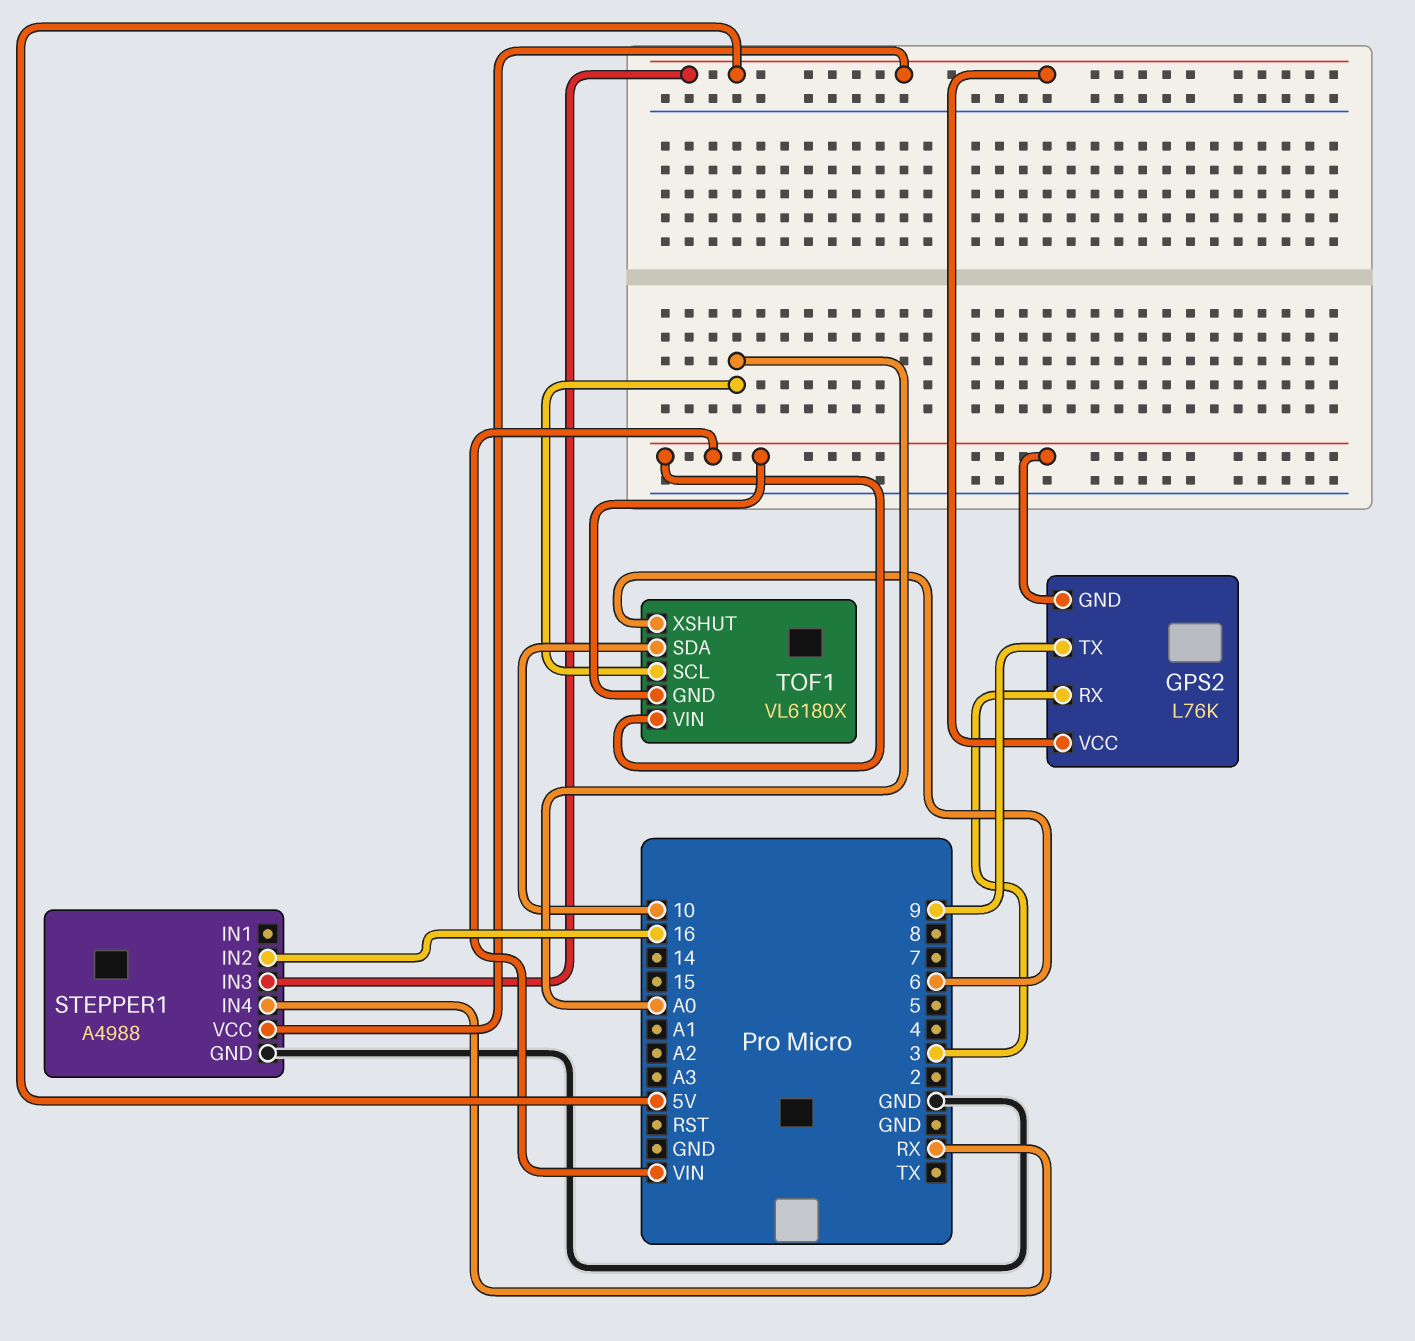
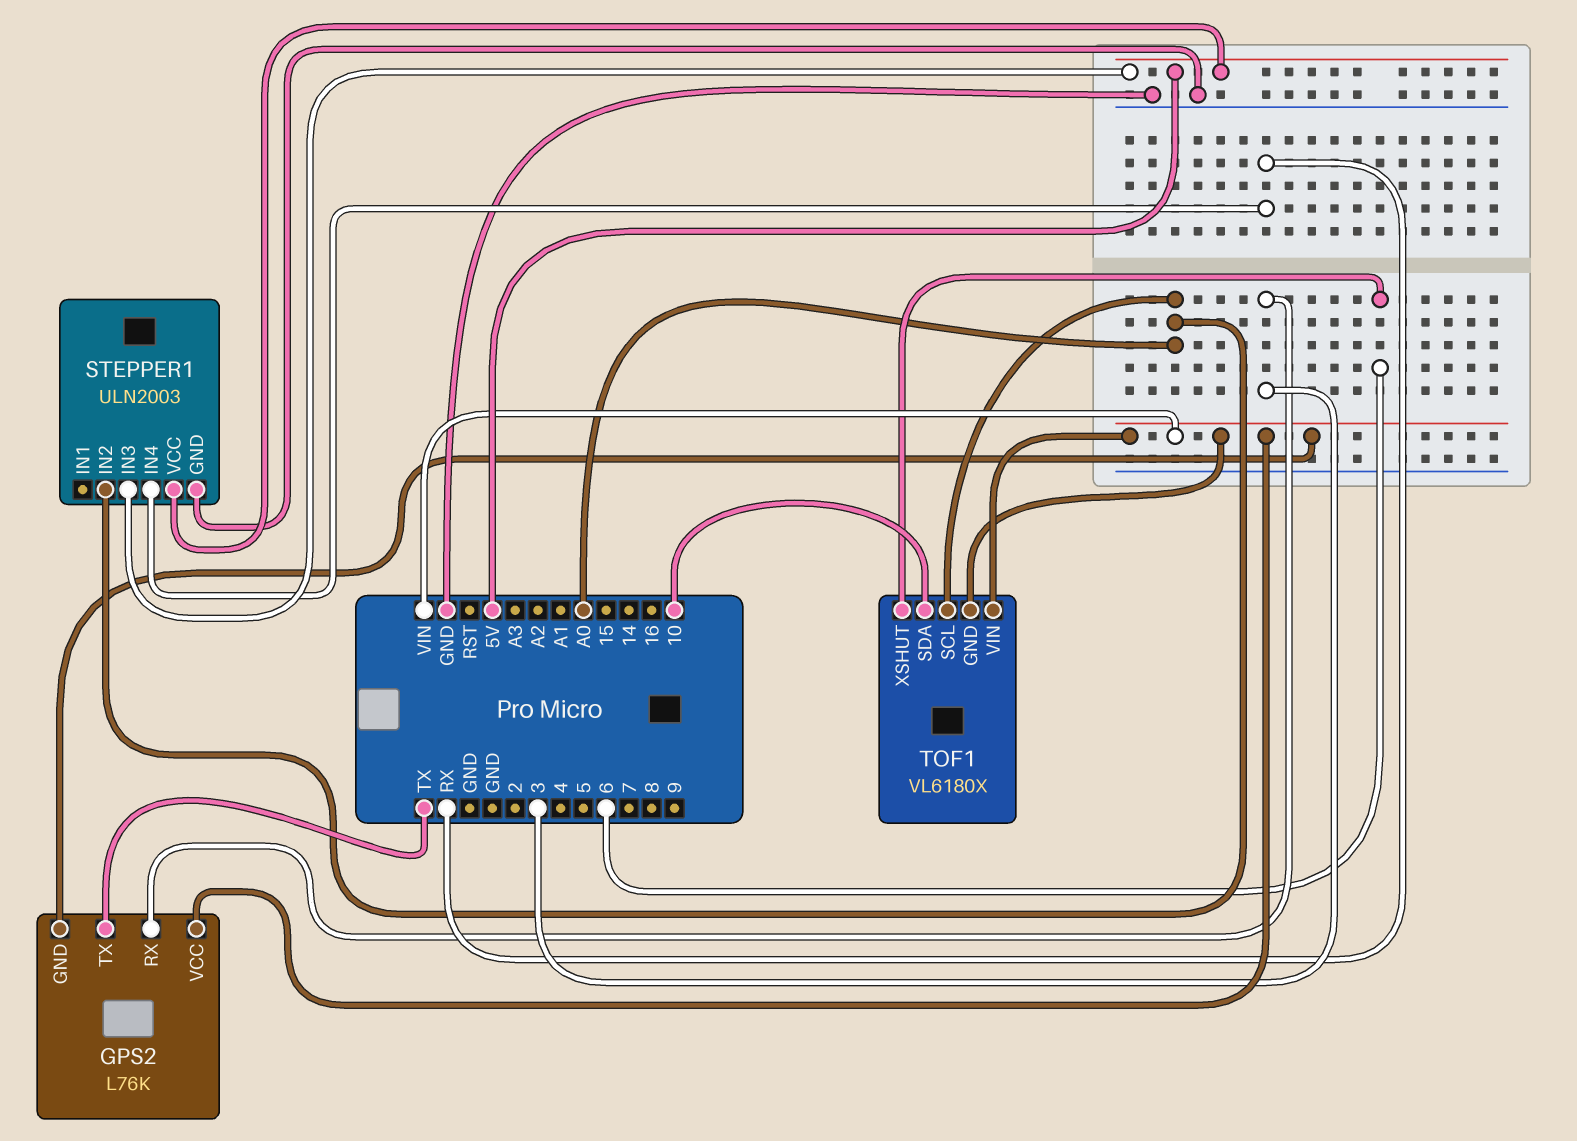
GPS2 pin TX: 9 -> TX
GPS2 pin VCC: 5V -> VIN
STEPPER1: A4988 -> ULN2003
STEPPER1 pin IN2: 16 -> A0

